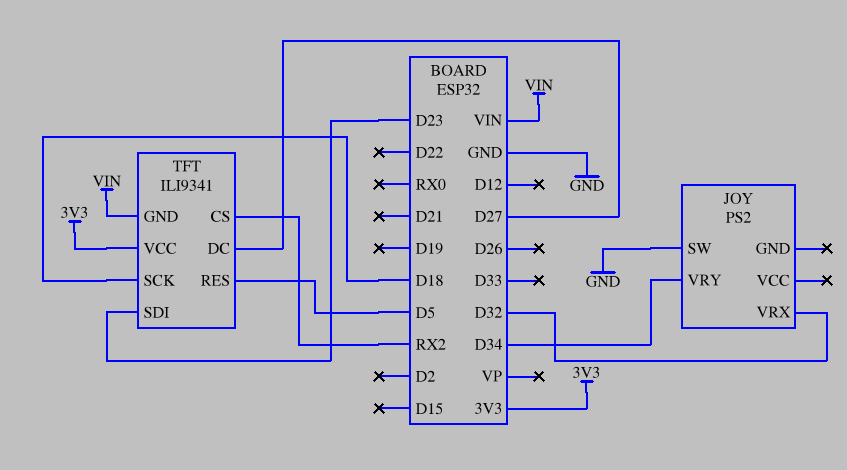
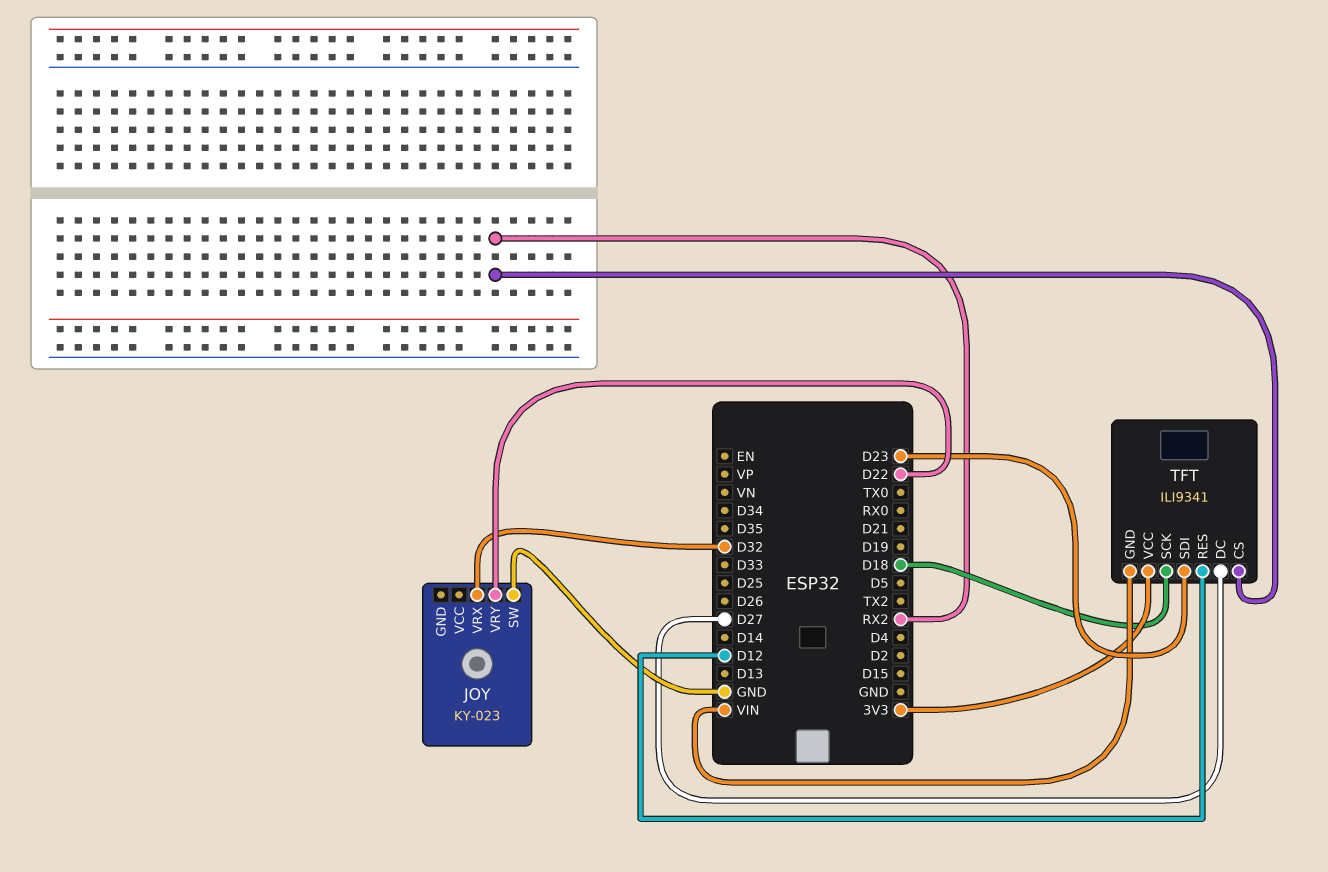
JOY: PS2 -> KY-023
JOY pin VRY: D34 -> D22
TFT pin RES: D5 -> D12

